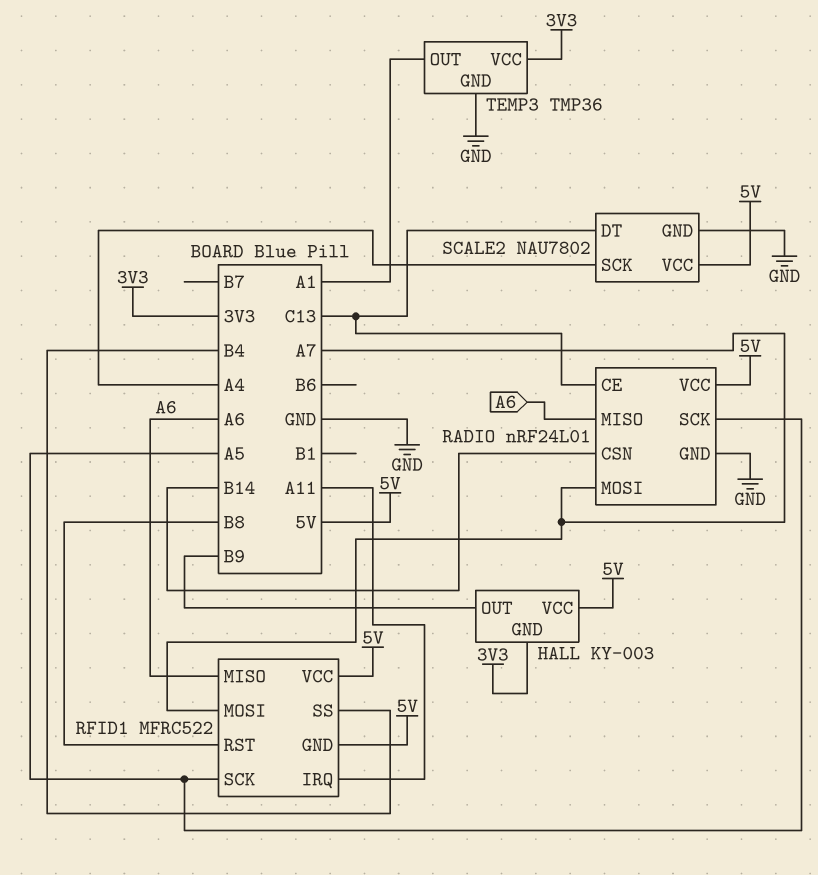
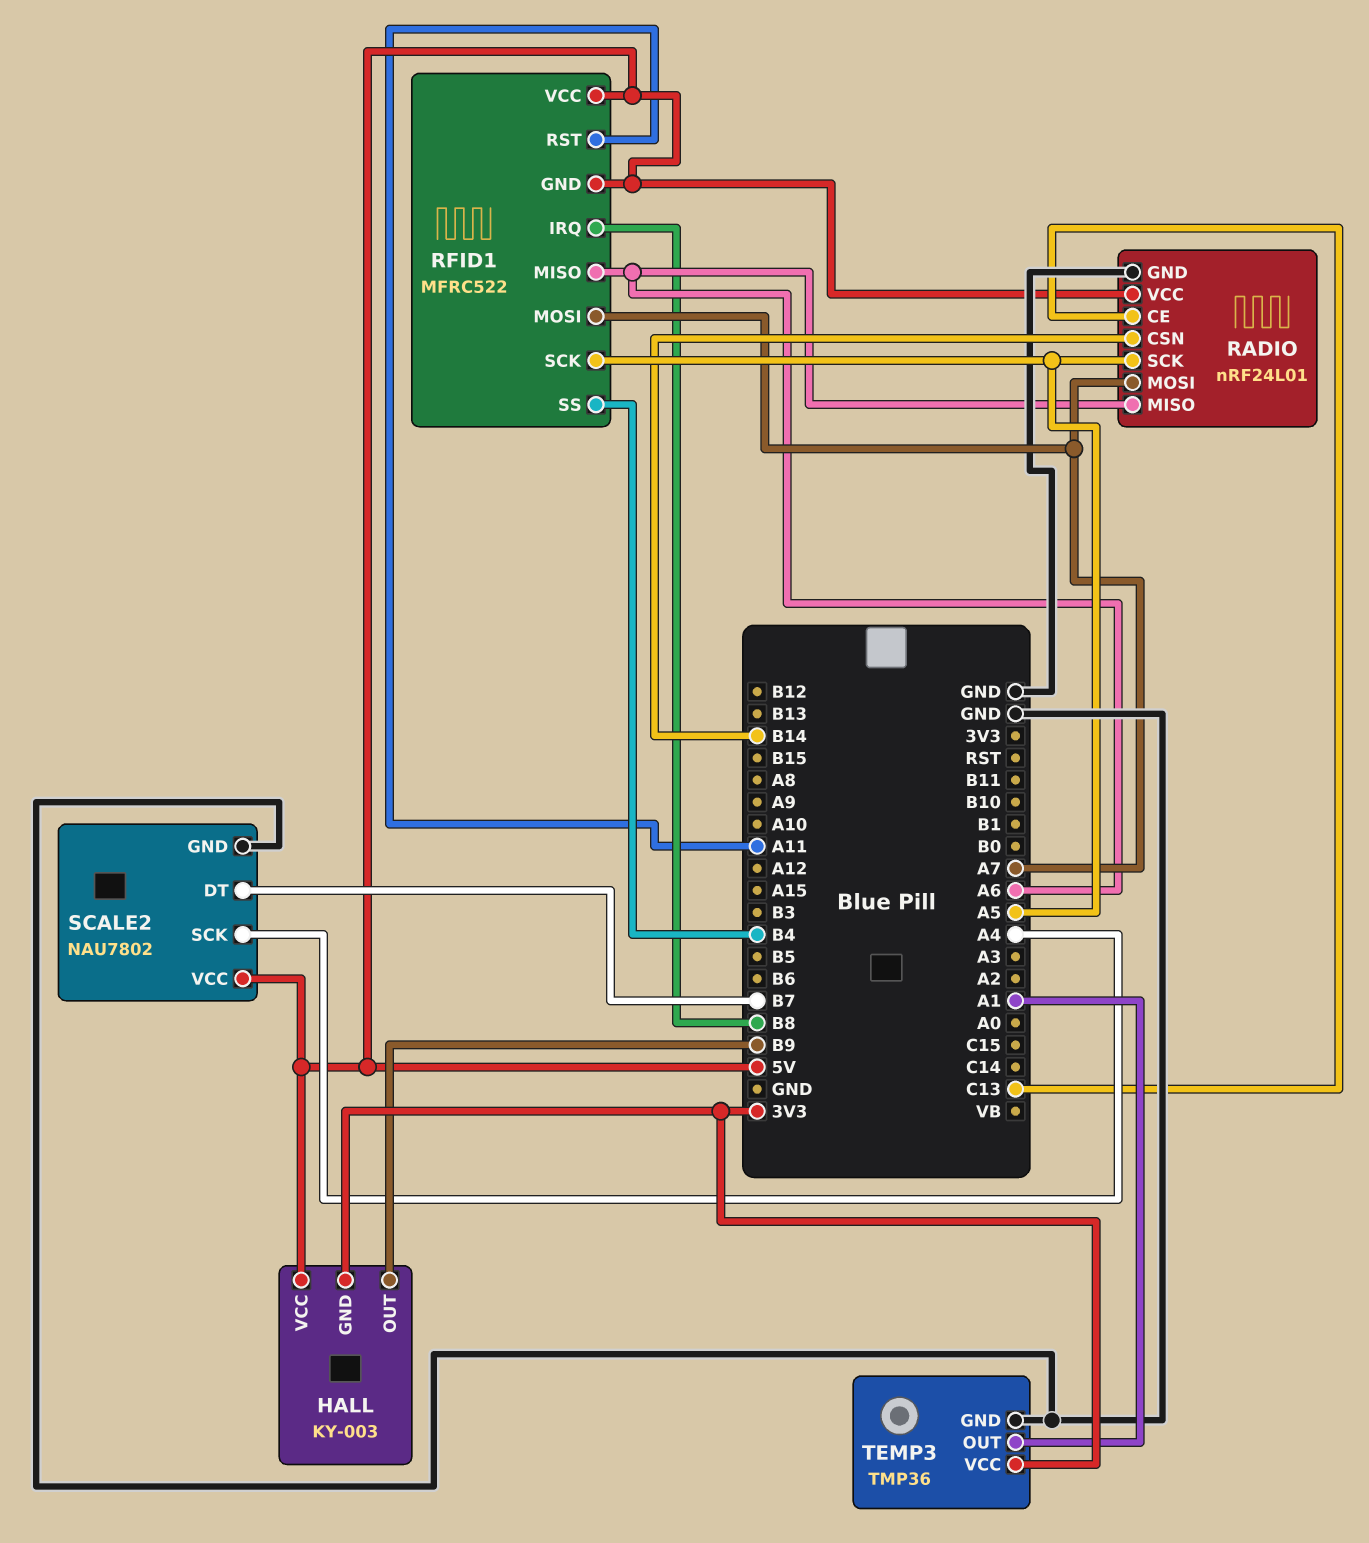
RFID1 pin IRQ: A11 -> B8
RFID1 pin RST: B8 -> A11
SCALE2 pin DT: C13 -> B7

